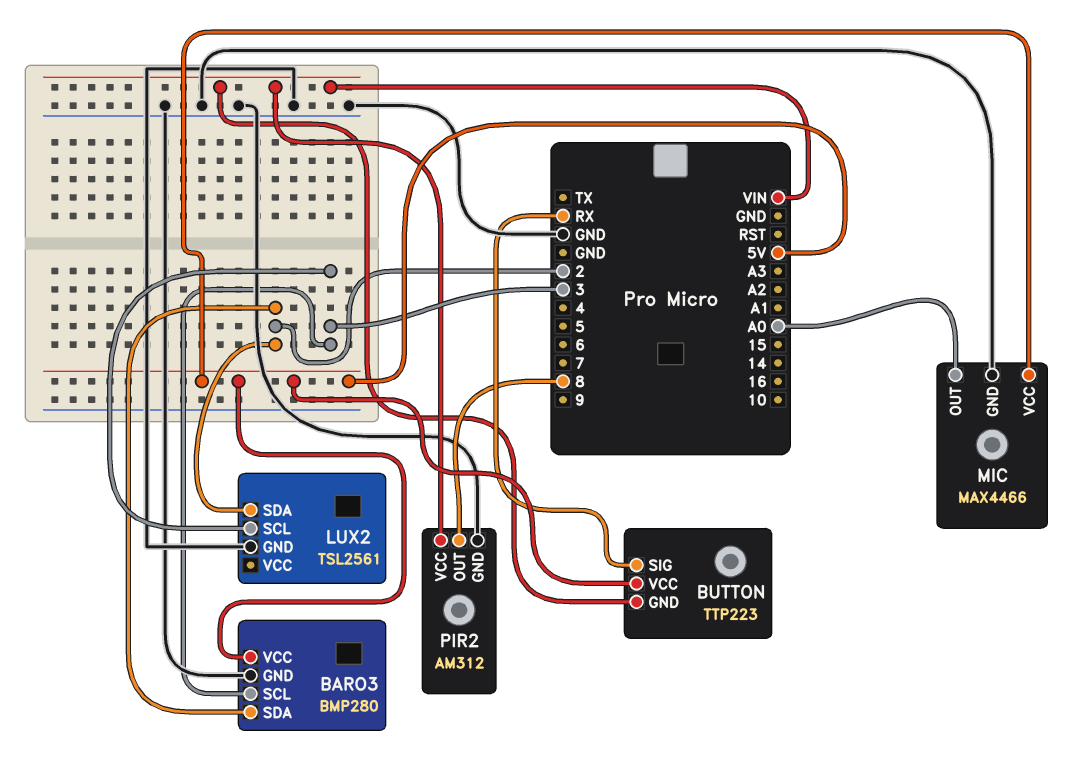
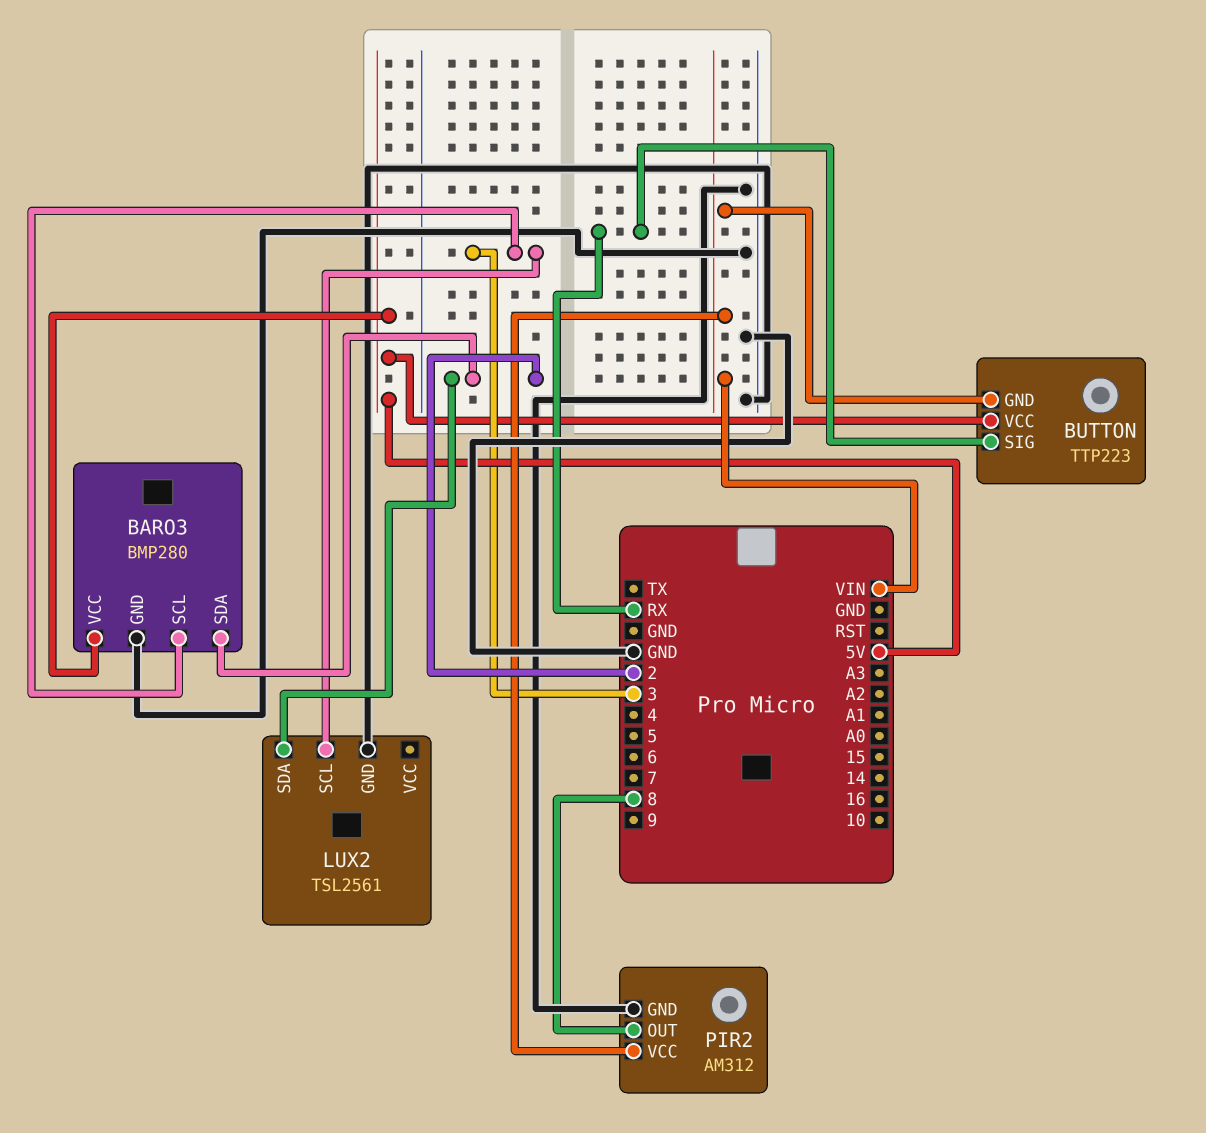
MIC: MAX4466 -> none
MIC pin GND: GND -> none
MIC pin OUT: A0 -> none
MIC pin VCC: 5V -> none

